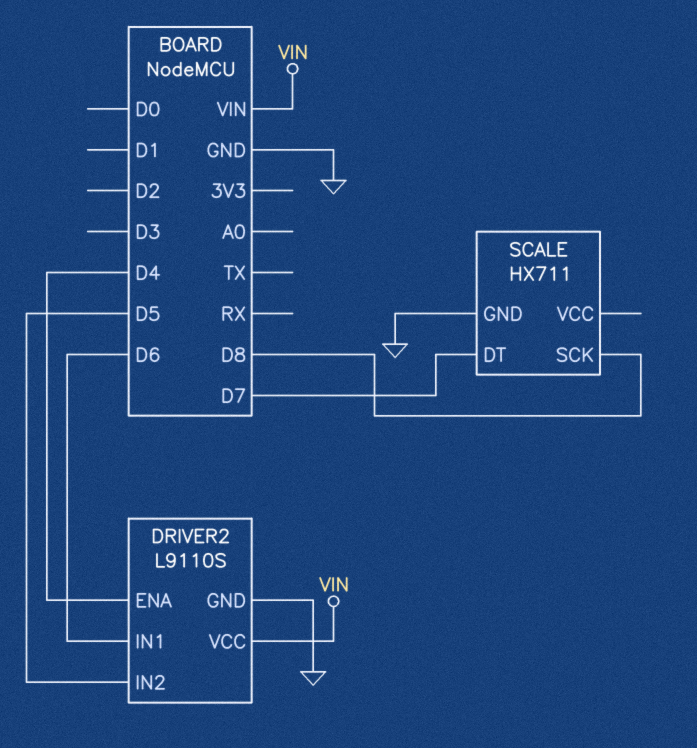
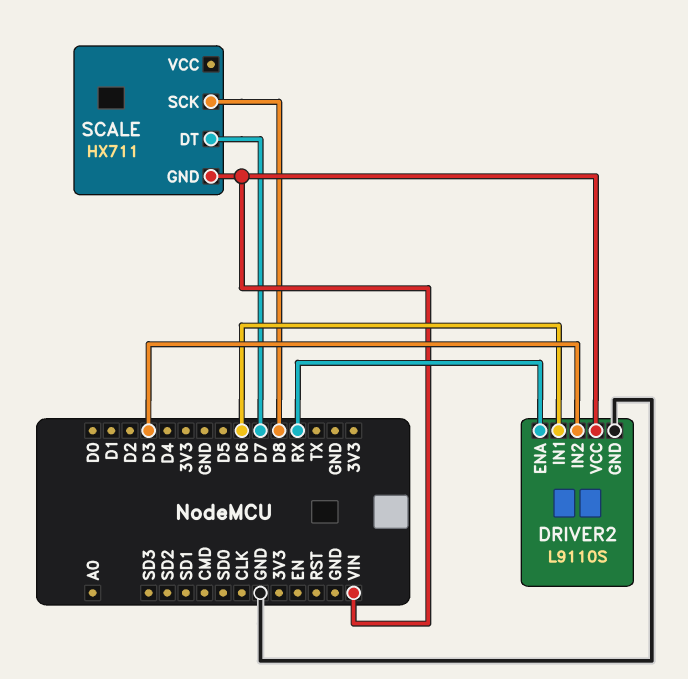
DRIVER2 pin ENA: D4 -> RX
DRIVER2 pin IN2: D5 -> D3
SCALE pin GND: GND -> VIN

